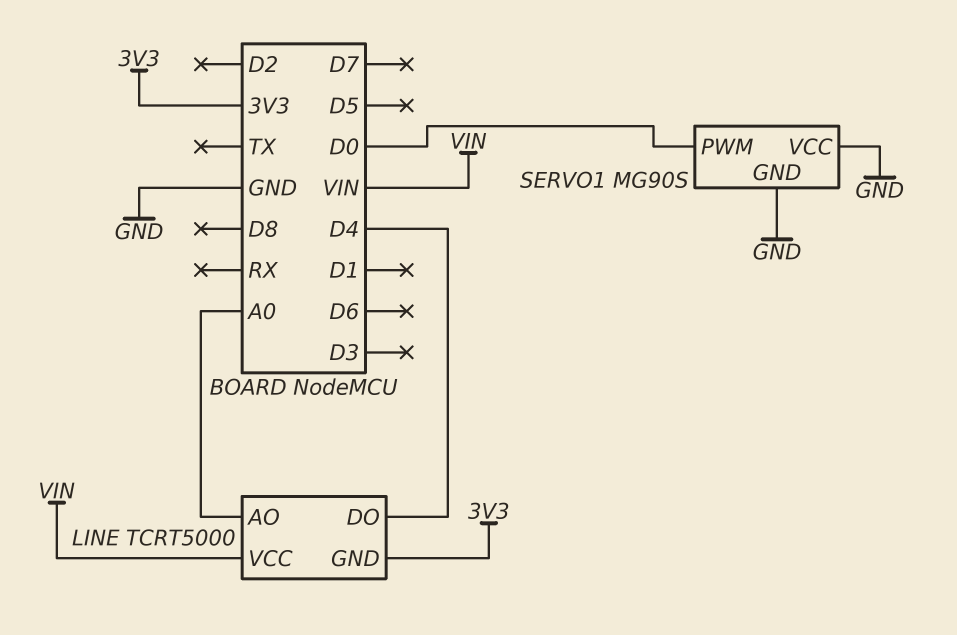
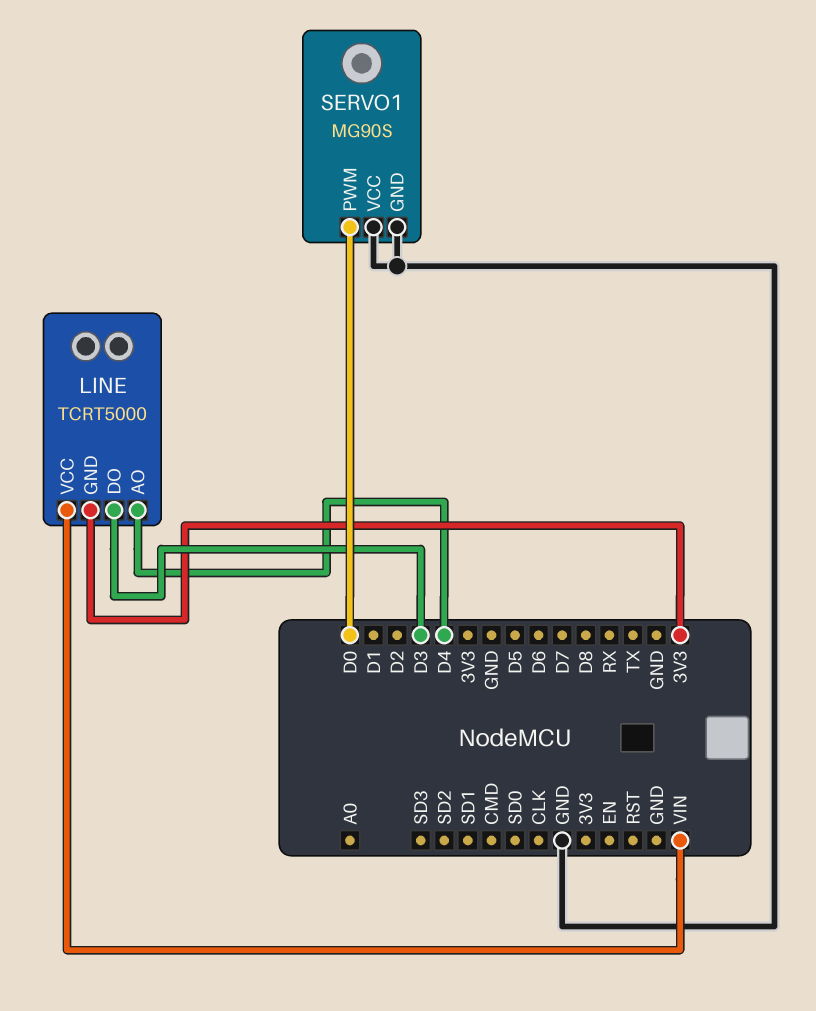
LINE pin AO: A0 -> D4
LINE pin DO: D4 -> D3

